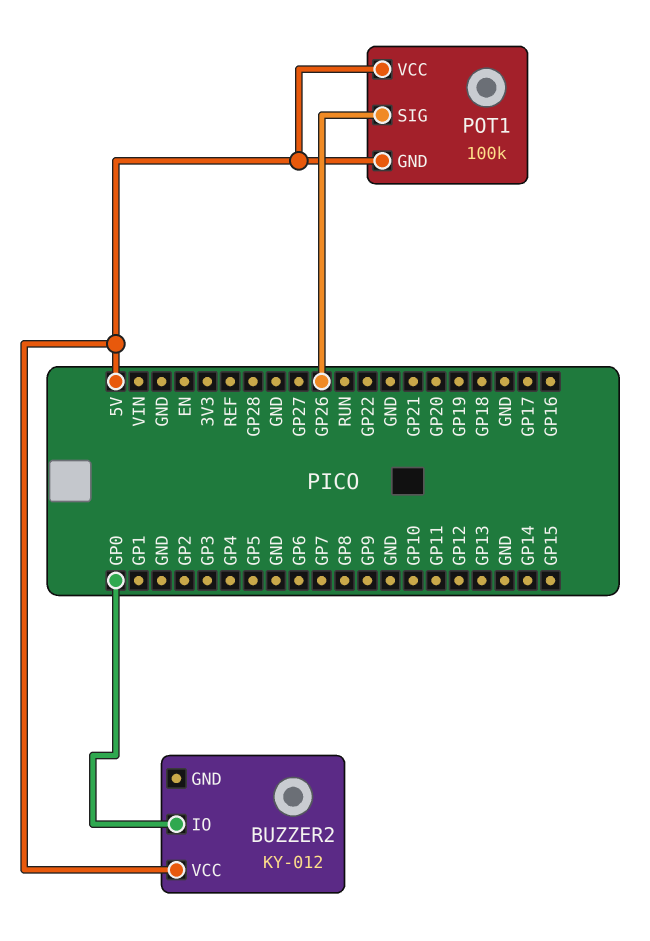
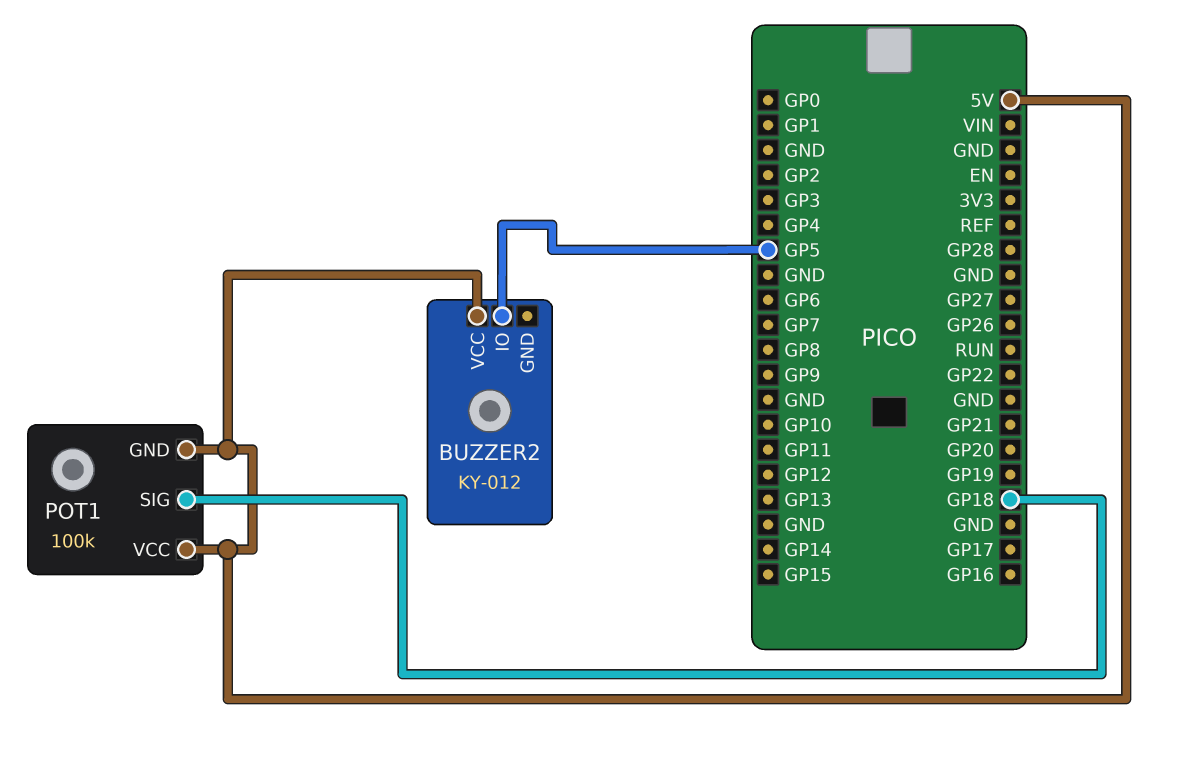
BUZZER2 pin IO: GP0 -> GP5
POT1 pin SIG: GP26 -> GP18

